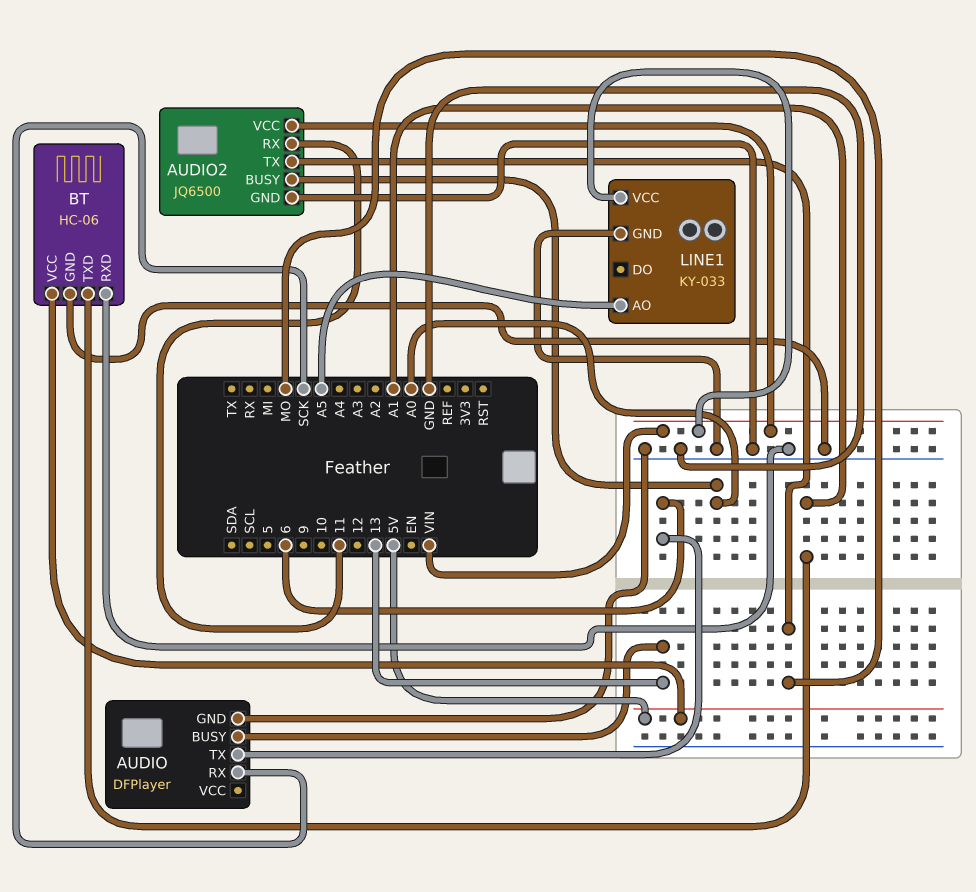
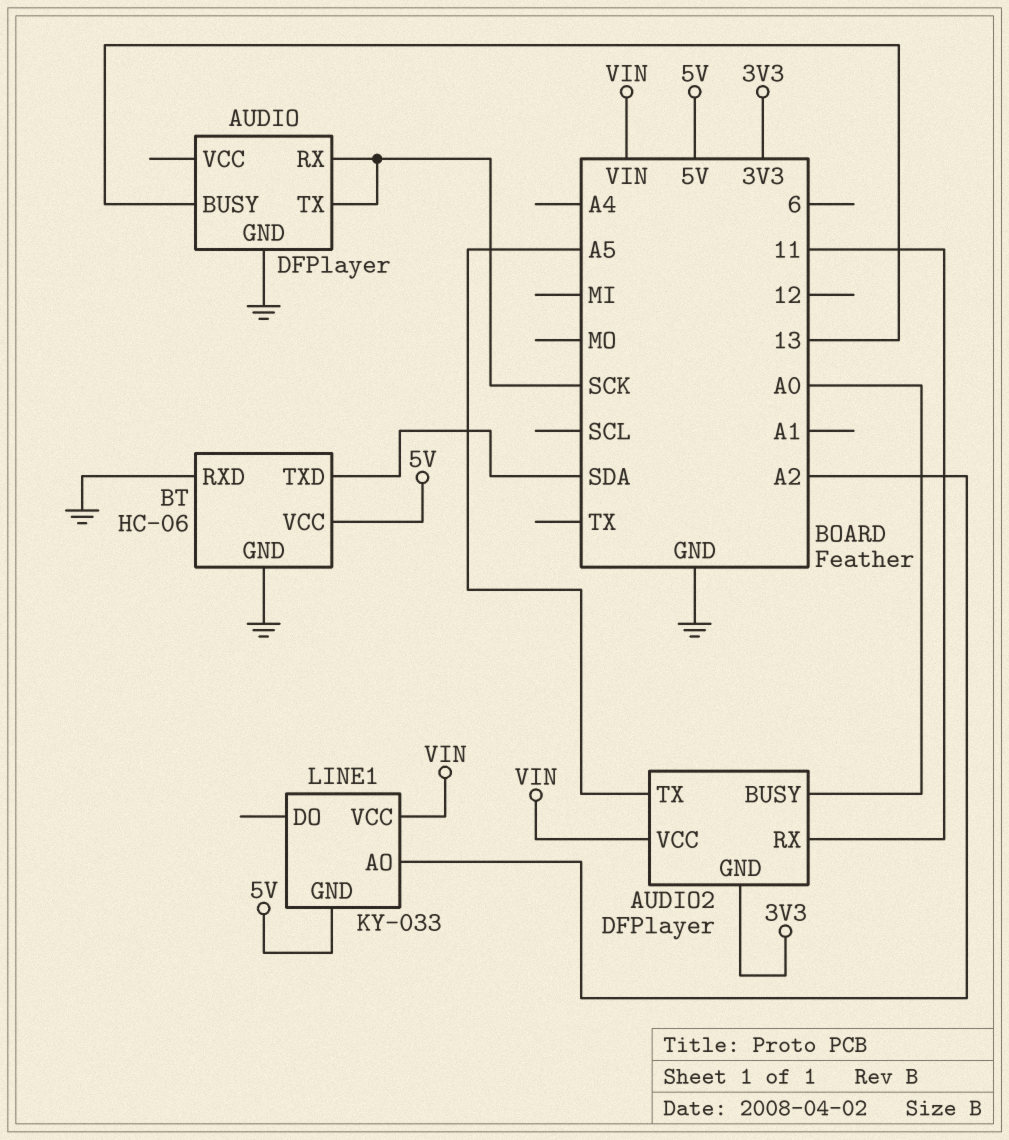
AUDIO pin TX: 6 -> SCK
AUDIO2: JQ6500 -> DFPlayer
AUDIO2 pin GND: GND -> 3V3
AUDIO2 pin TX: MO -> A5
BT pin TXD: A1 -> SDA
LINE1 pin AO: A5 -> A2
LINE1 pin GND: GND -> 5V

